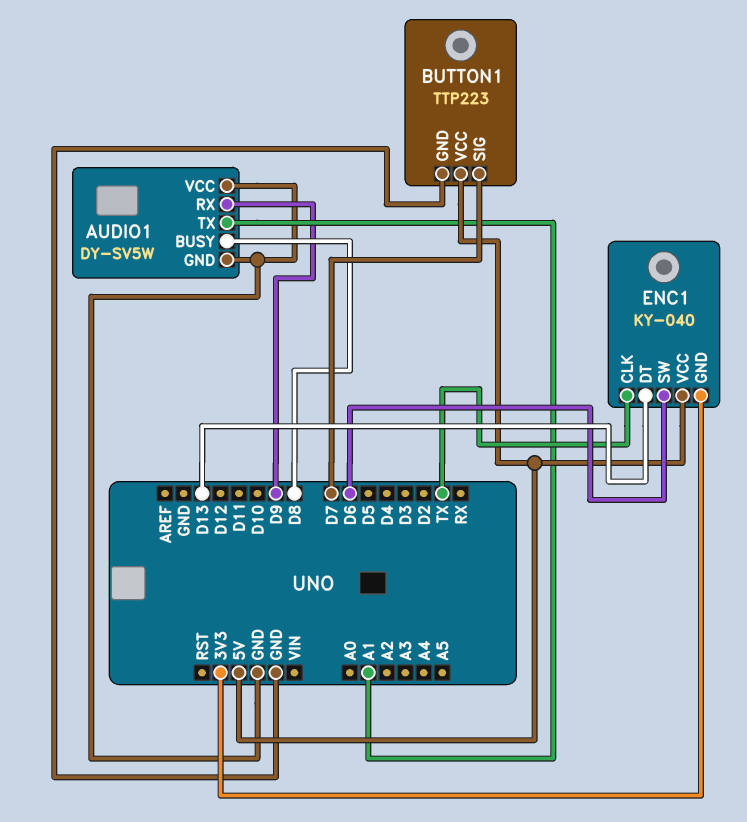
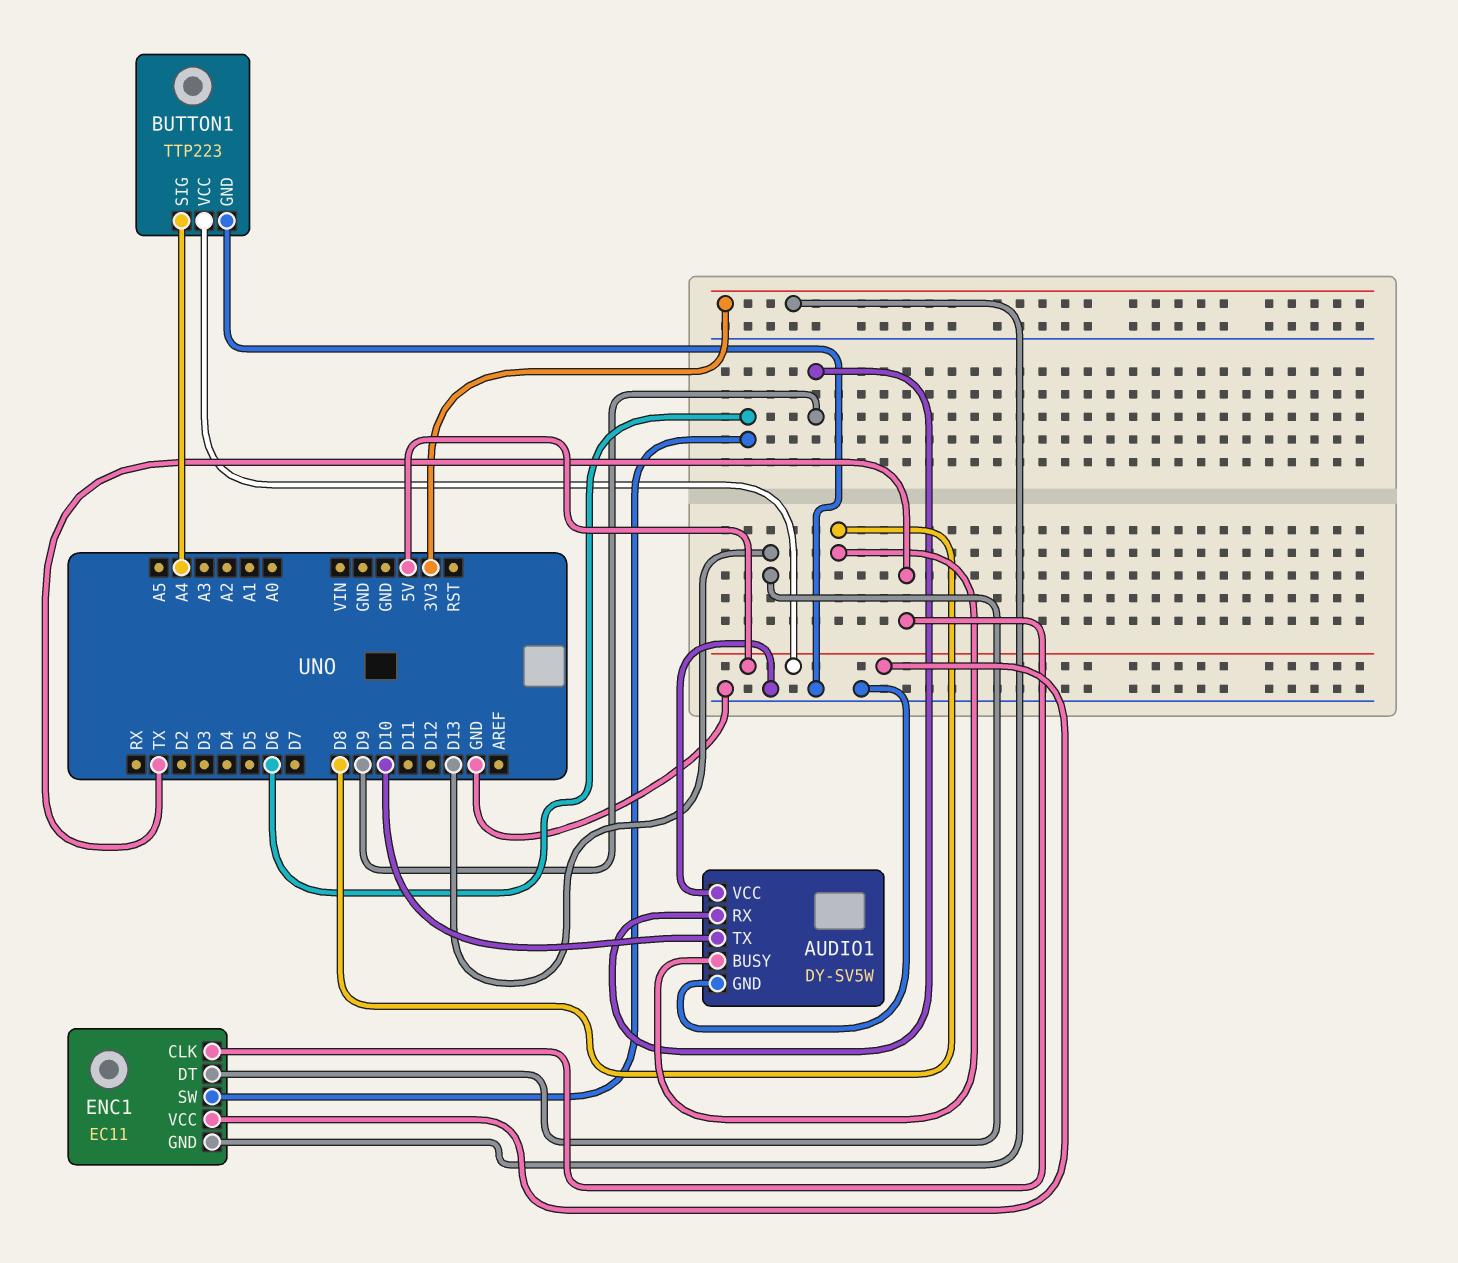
AUDIO1 pin TX: A1 -> D10
BUTTON1 pin SIG: D7 -> A4
ENC1: KY-040 -> EC11

